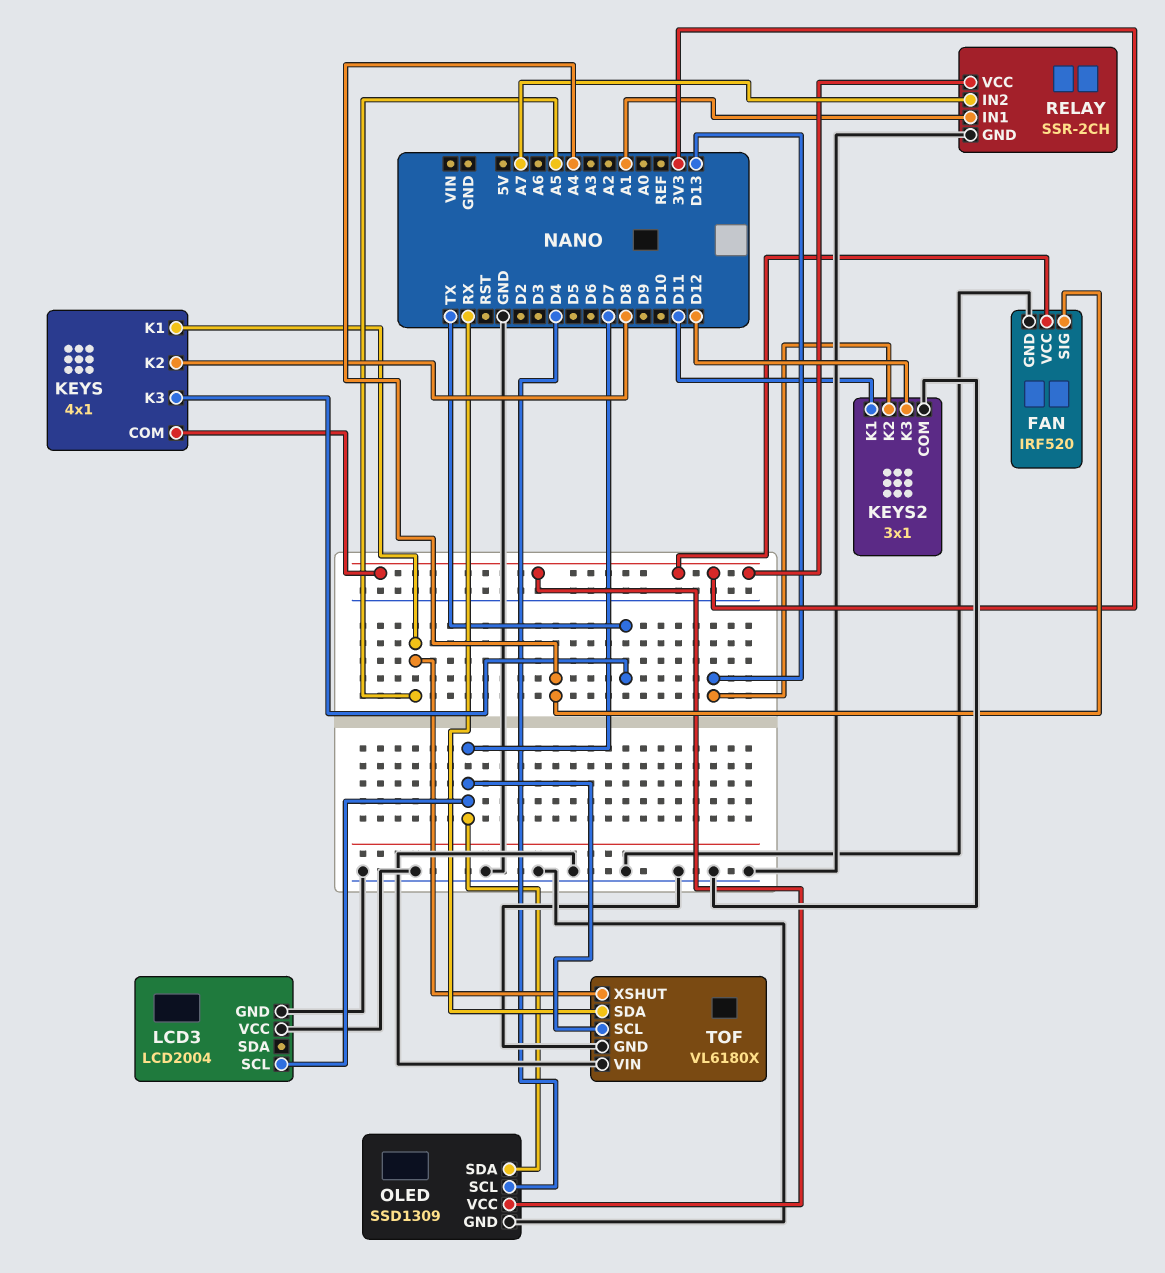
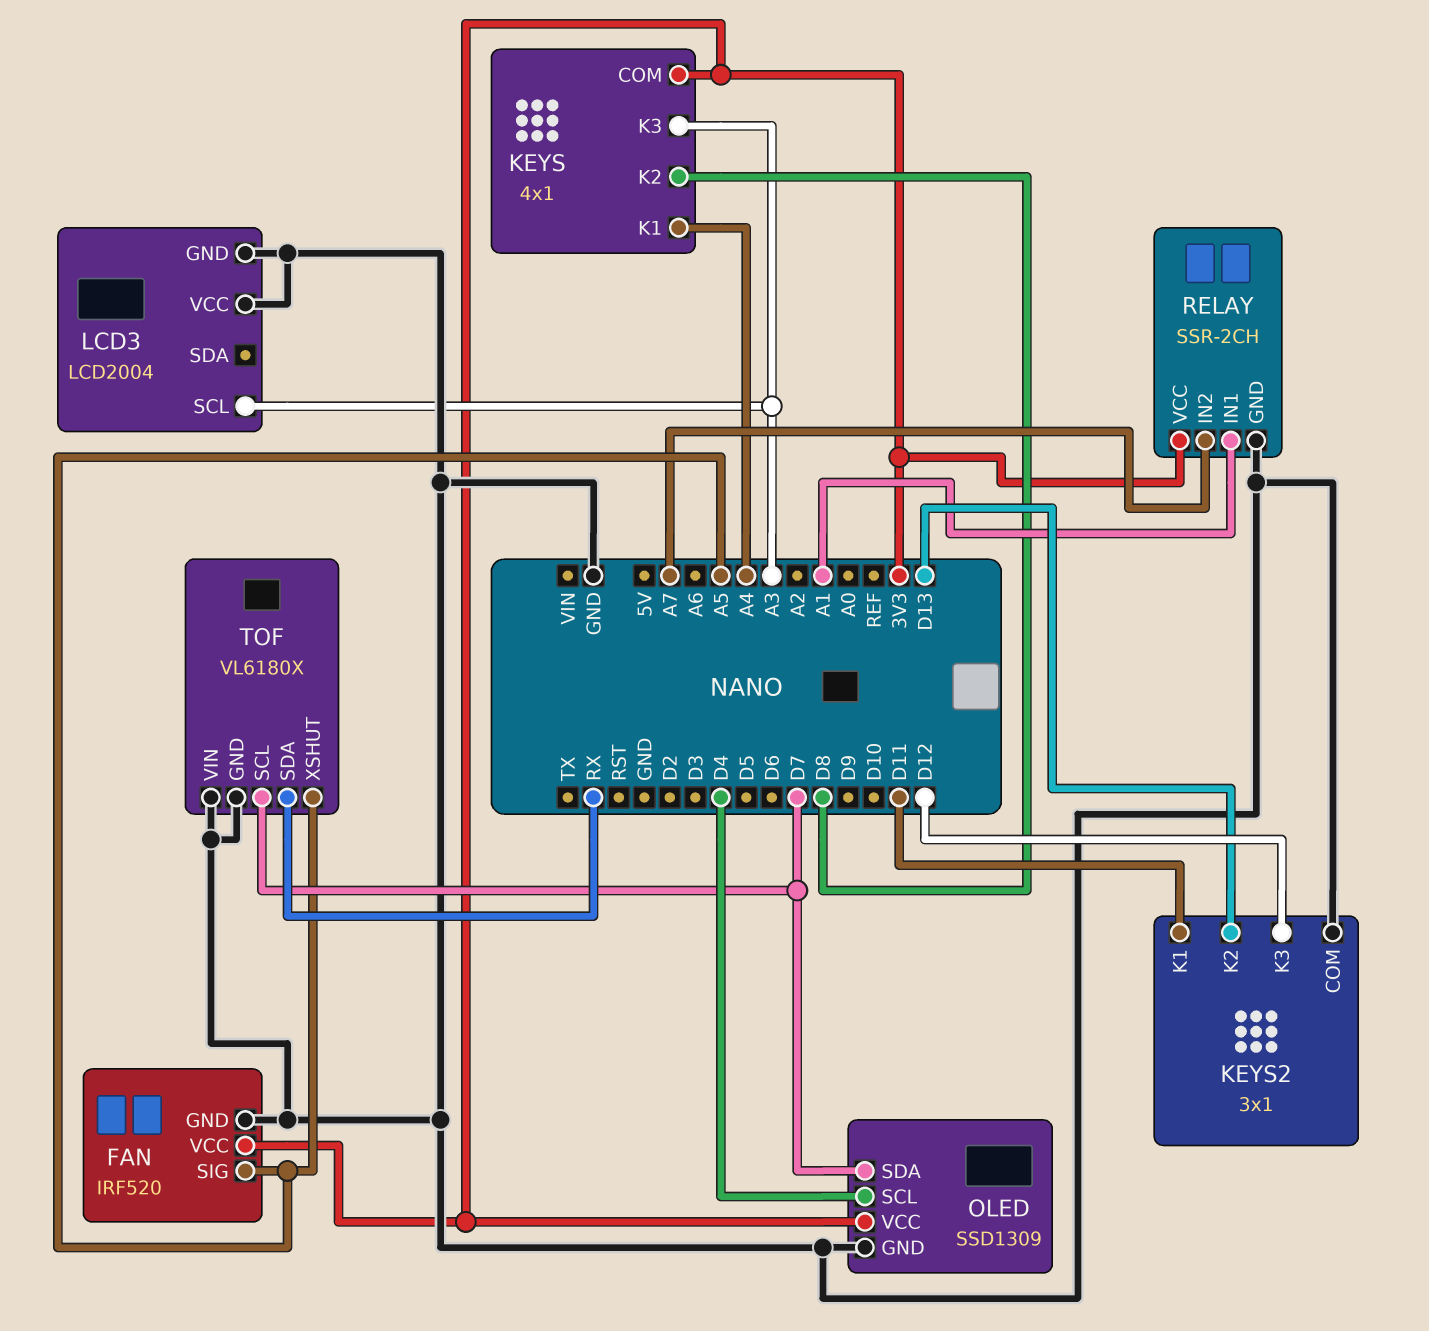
FAN pin SIG: A4 -> A5
KEYS pin K1: A5 -> A4
KEYS pin K3: TX -> A3
LCD3 pin SCL: D7 -> A3

